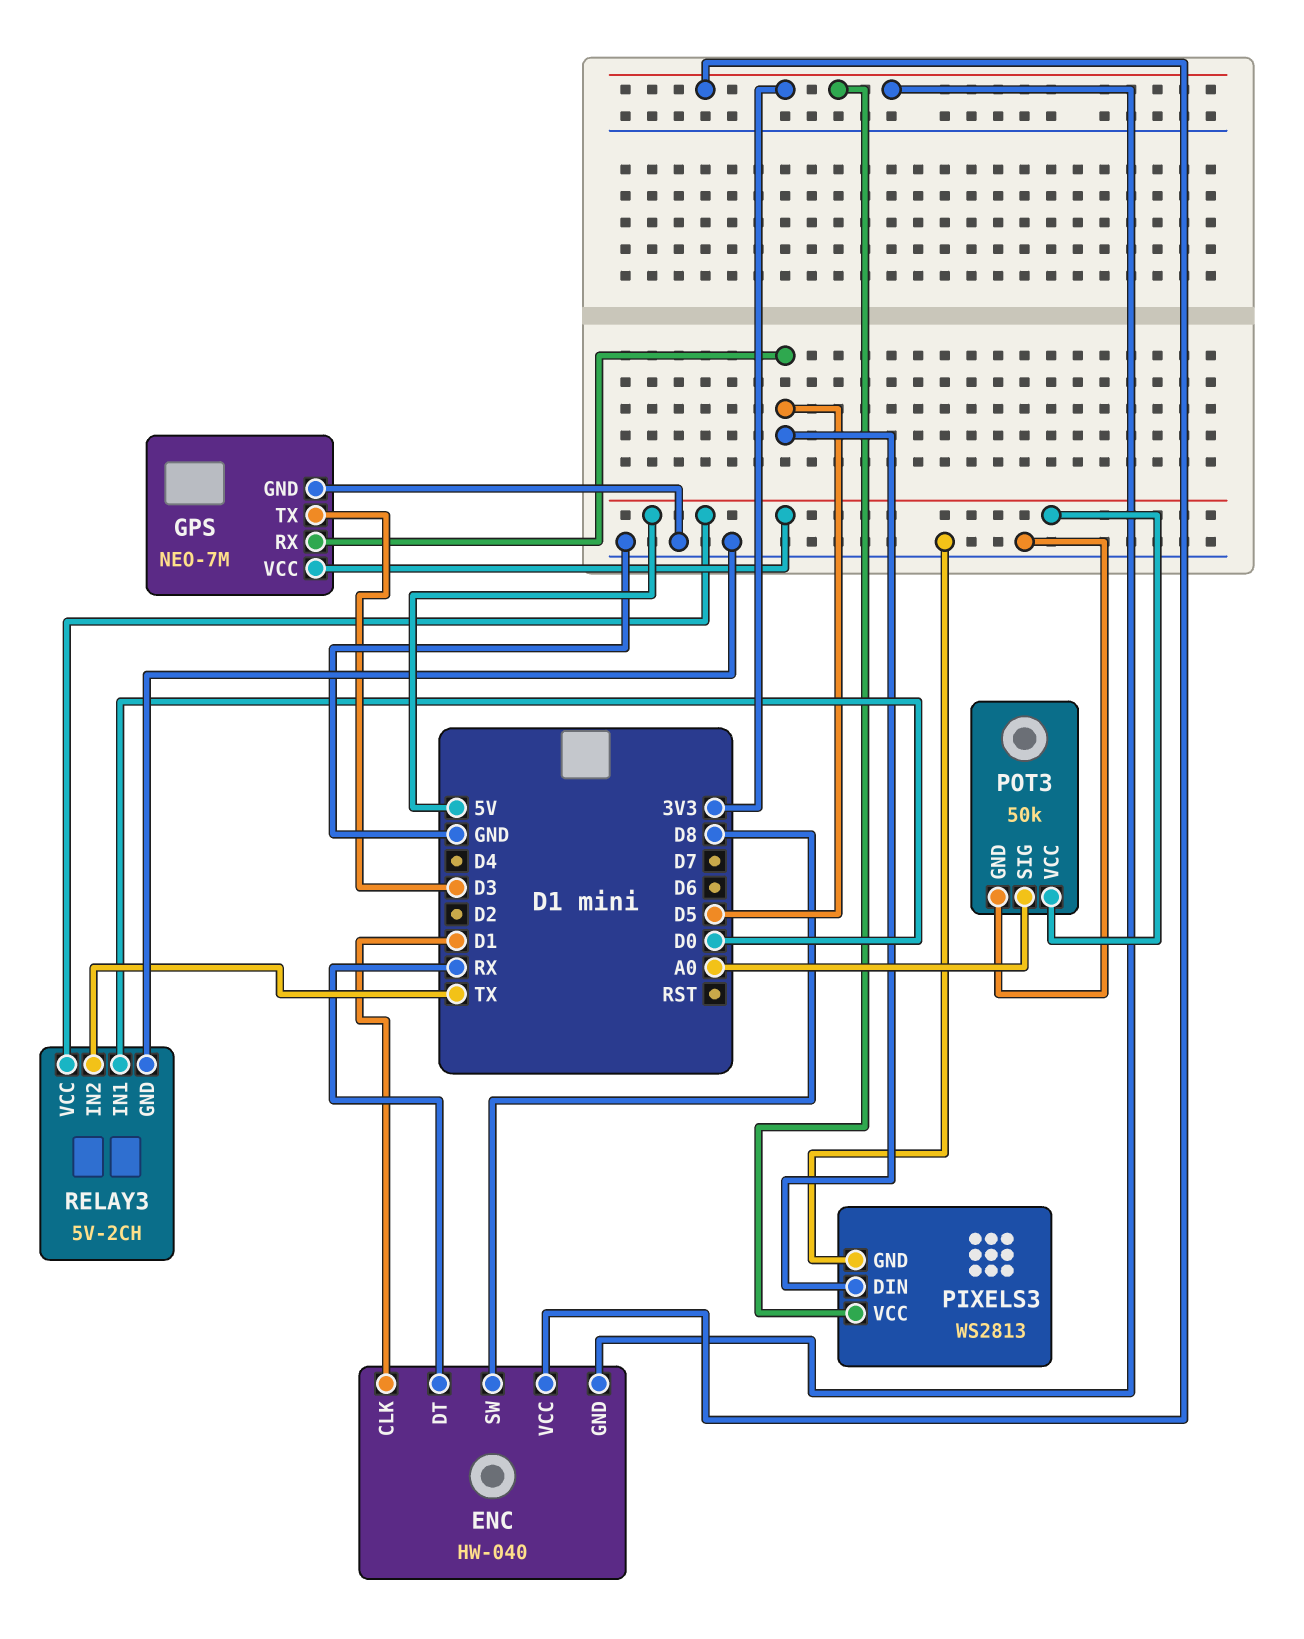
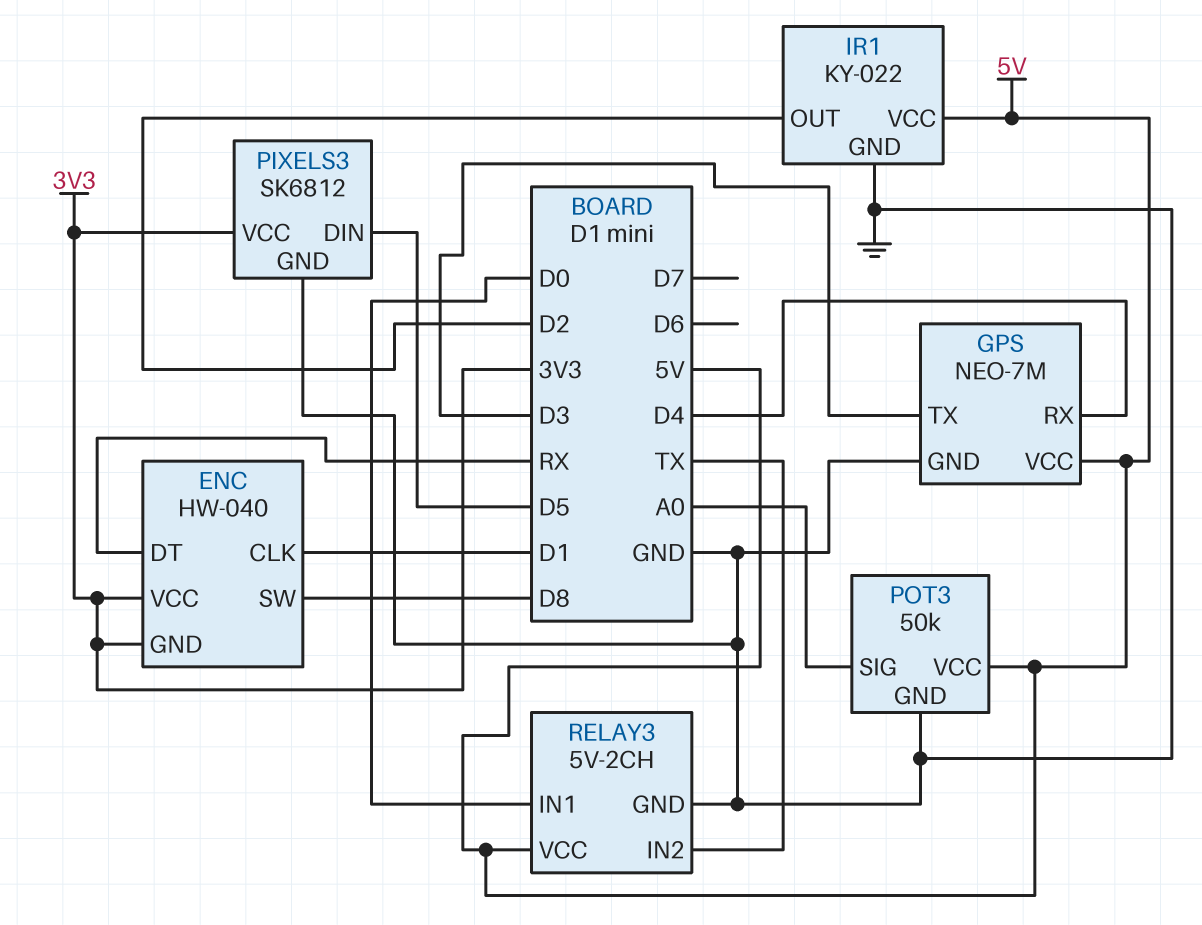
GPS pin RX: D5 -> D4
IR1: none -> KY-022
IR1 pin GND: none -> GND
IR1 pin OUT: none -> D2
IR1 pin VCC: none -> 5V
PIXELS3: WS2813 -> SK6812

